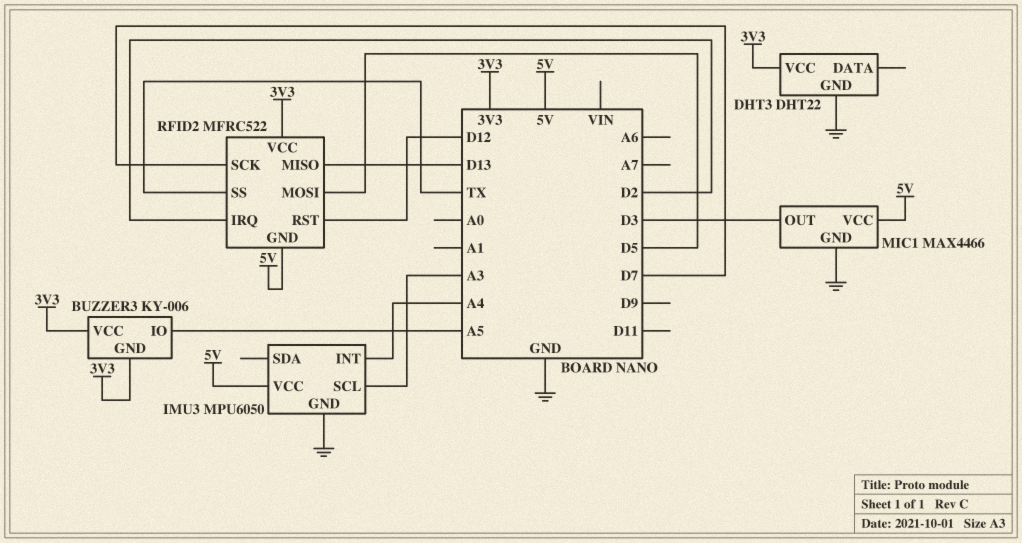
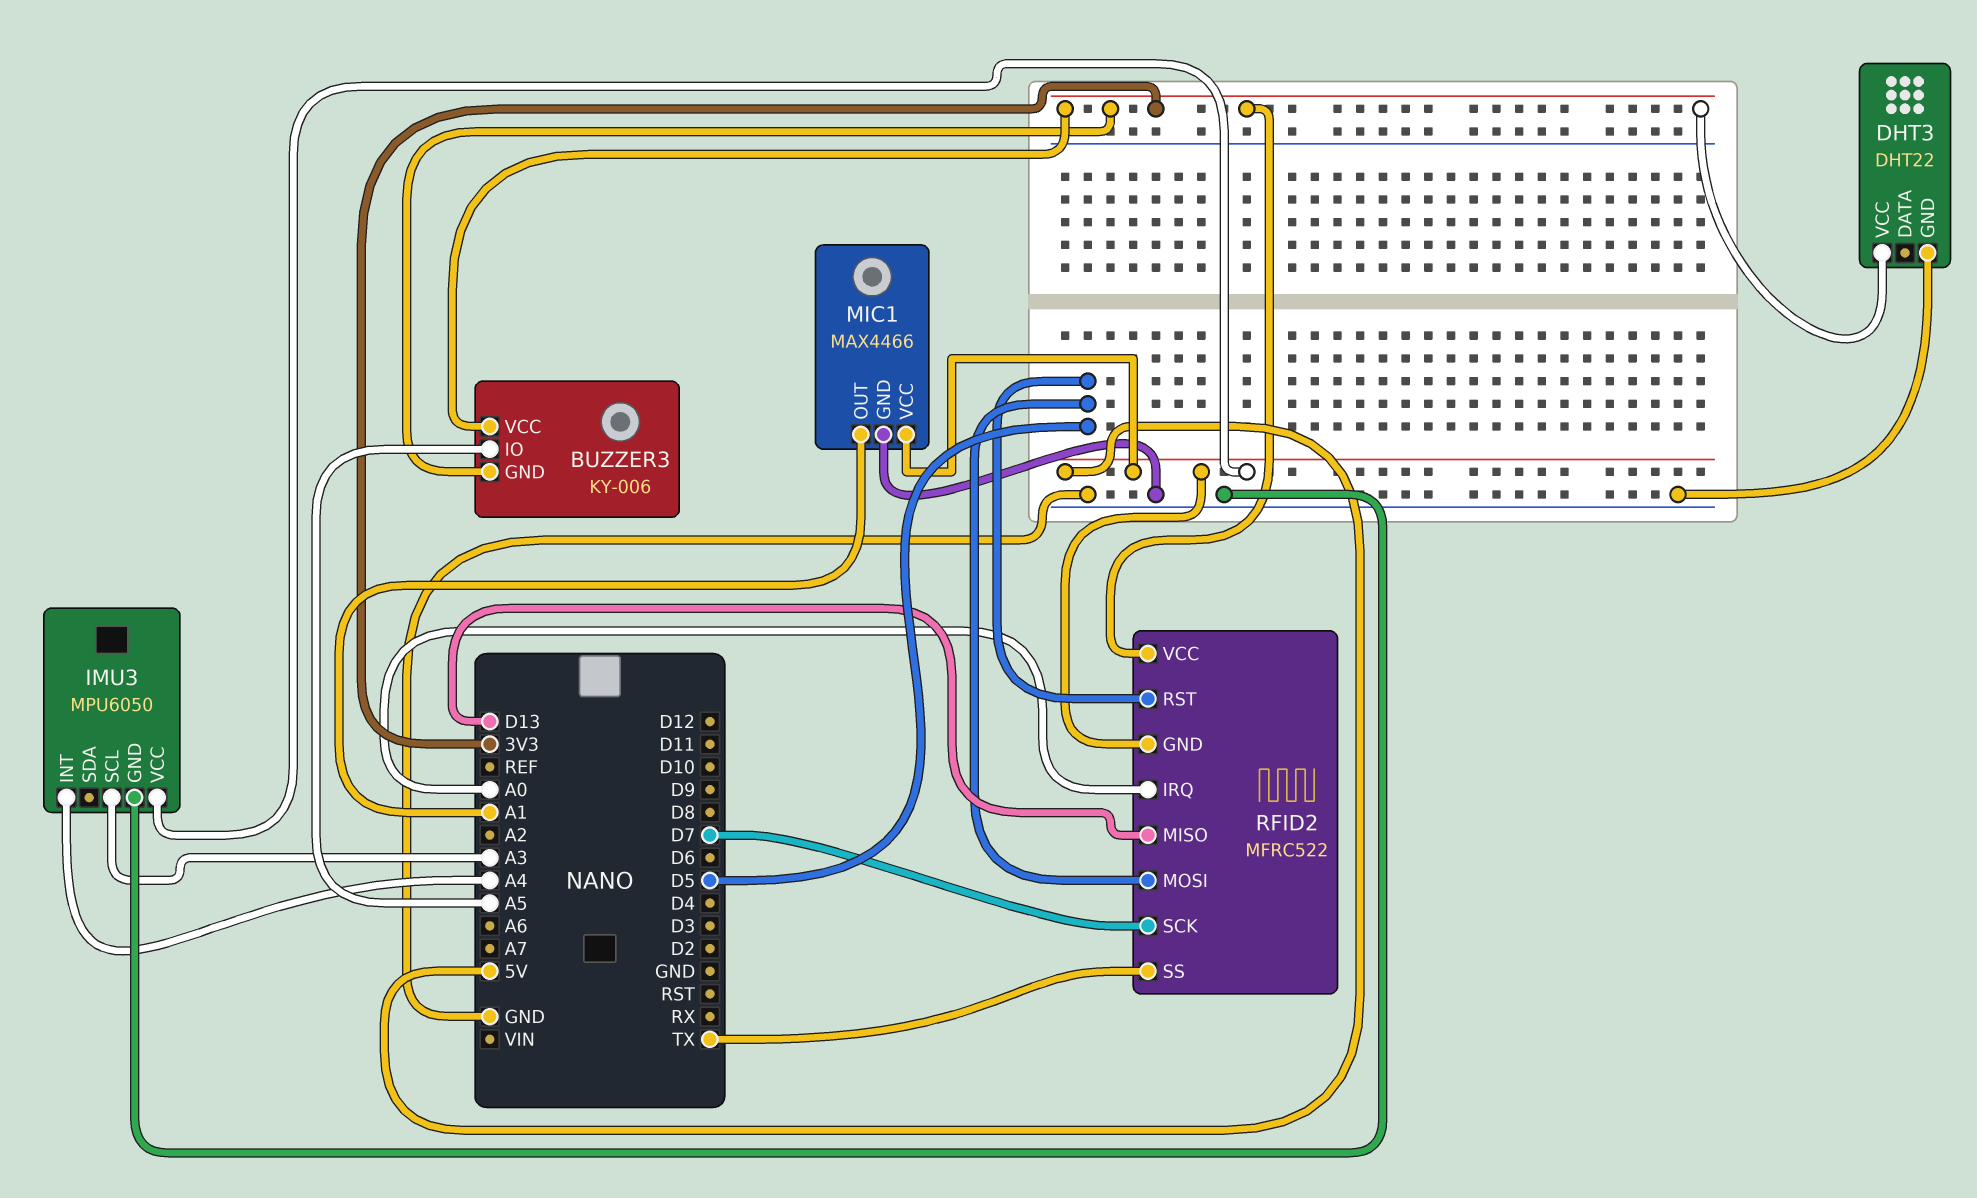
MIC1 pin OUT: D3 -> A1
RFID2 pin IRQ: D2 -> A0
RFID2 pin RST: D12 -> D5

